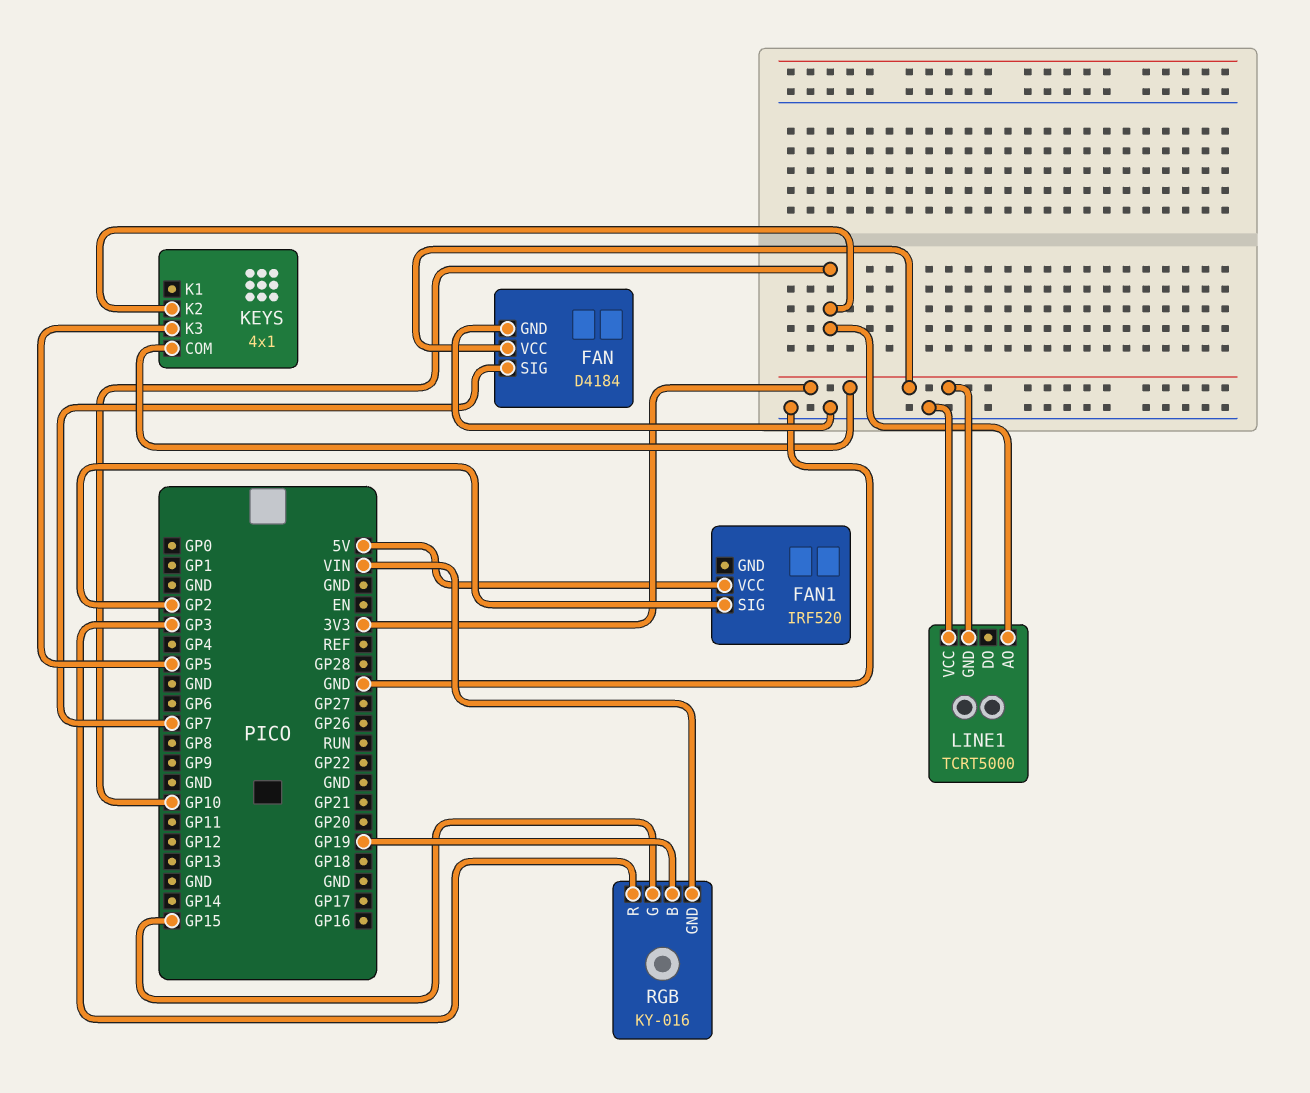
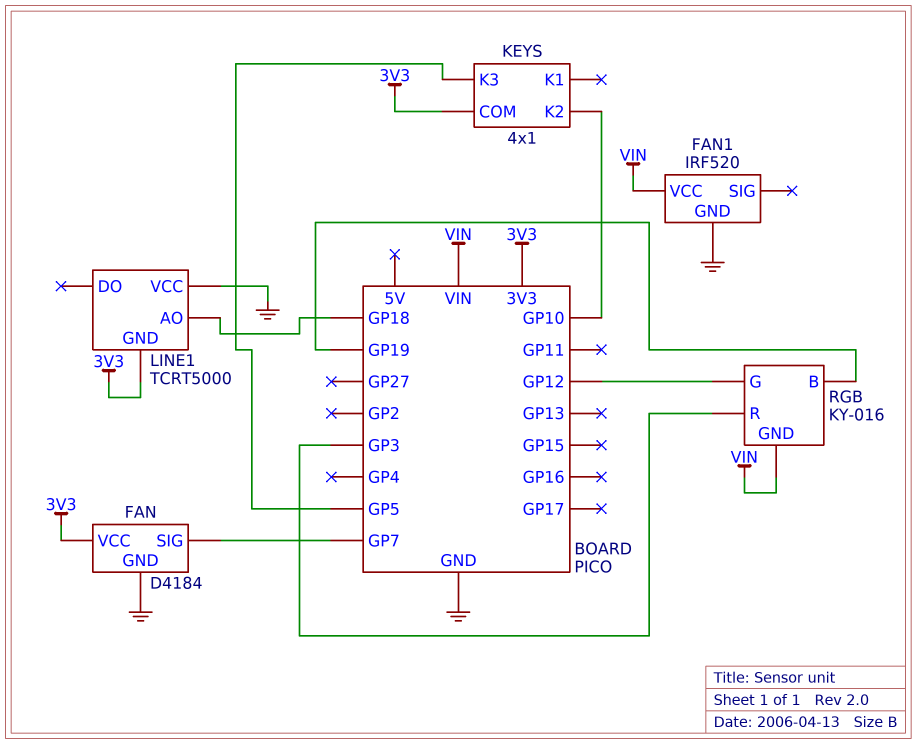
FAN1 pin GND: none -> GND
FAN1 pin SIG: GP2 -> none
FAN1 pin VCC: 5V -> VIN
LINE1 pin AO: GP10 -> GP18
RGB pin G: GP15 -> GP12

